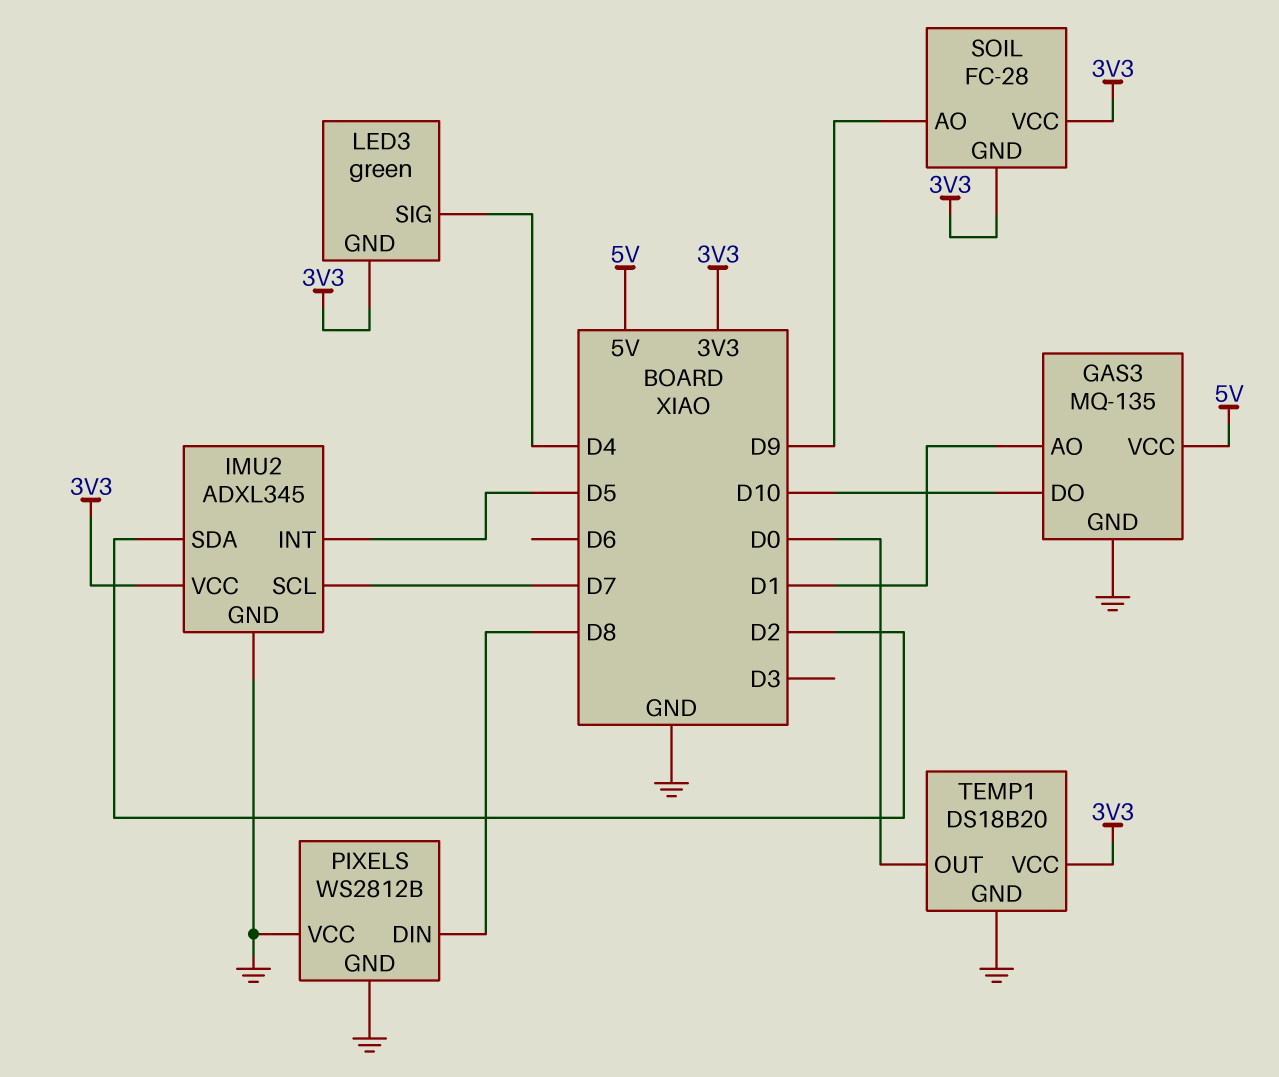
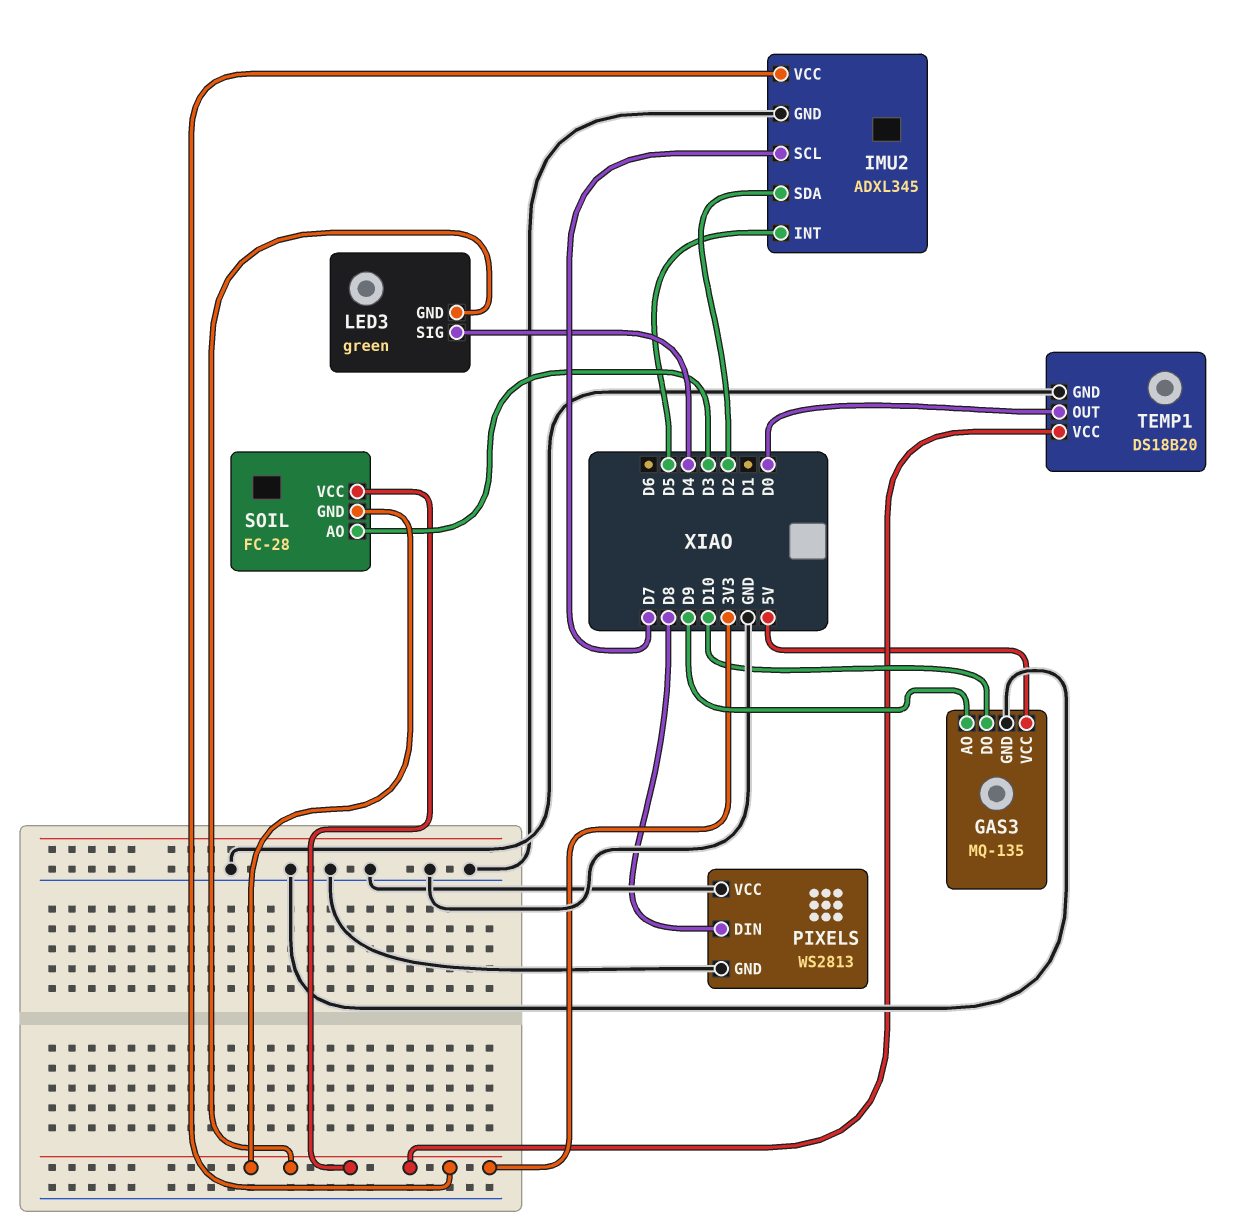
GAS3 pin AO: D1 -> D9
PIXELS: WS2812B -> WS2813
SOIL pin AO: D9 -> D3

